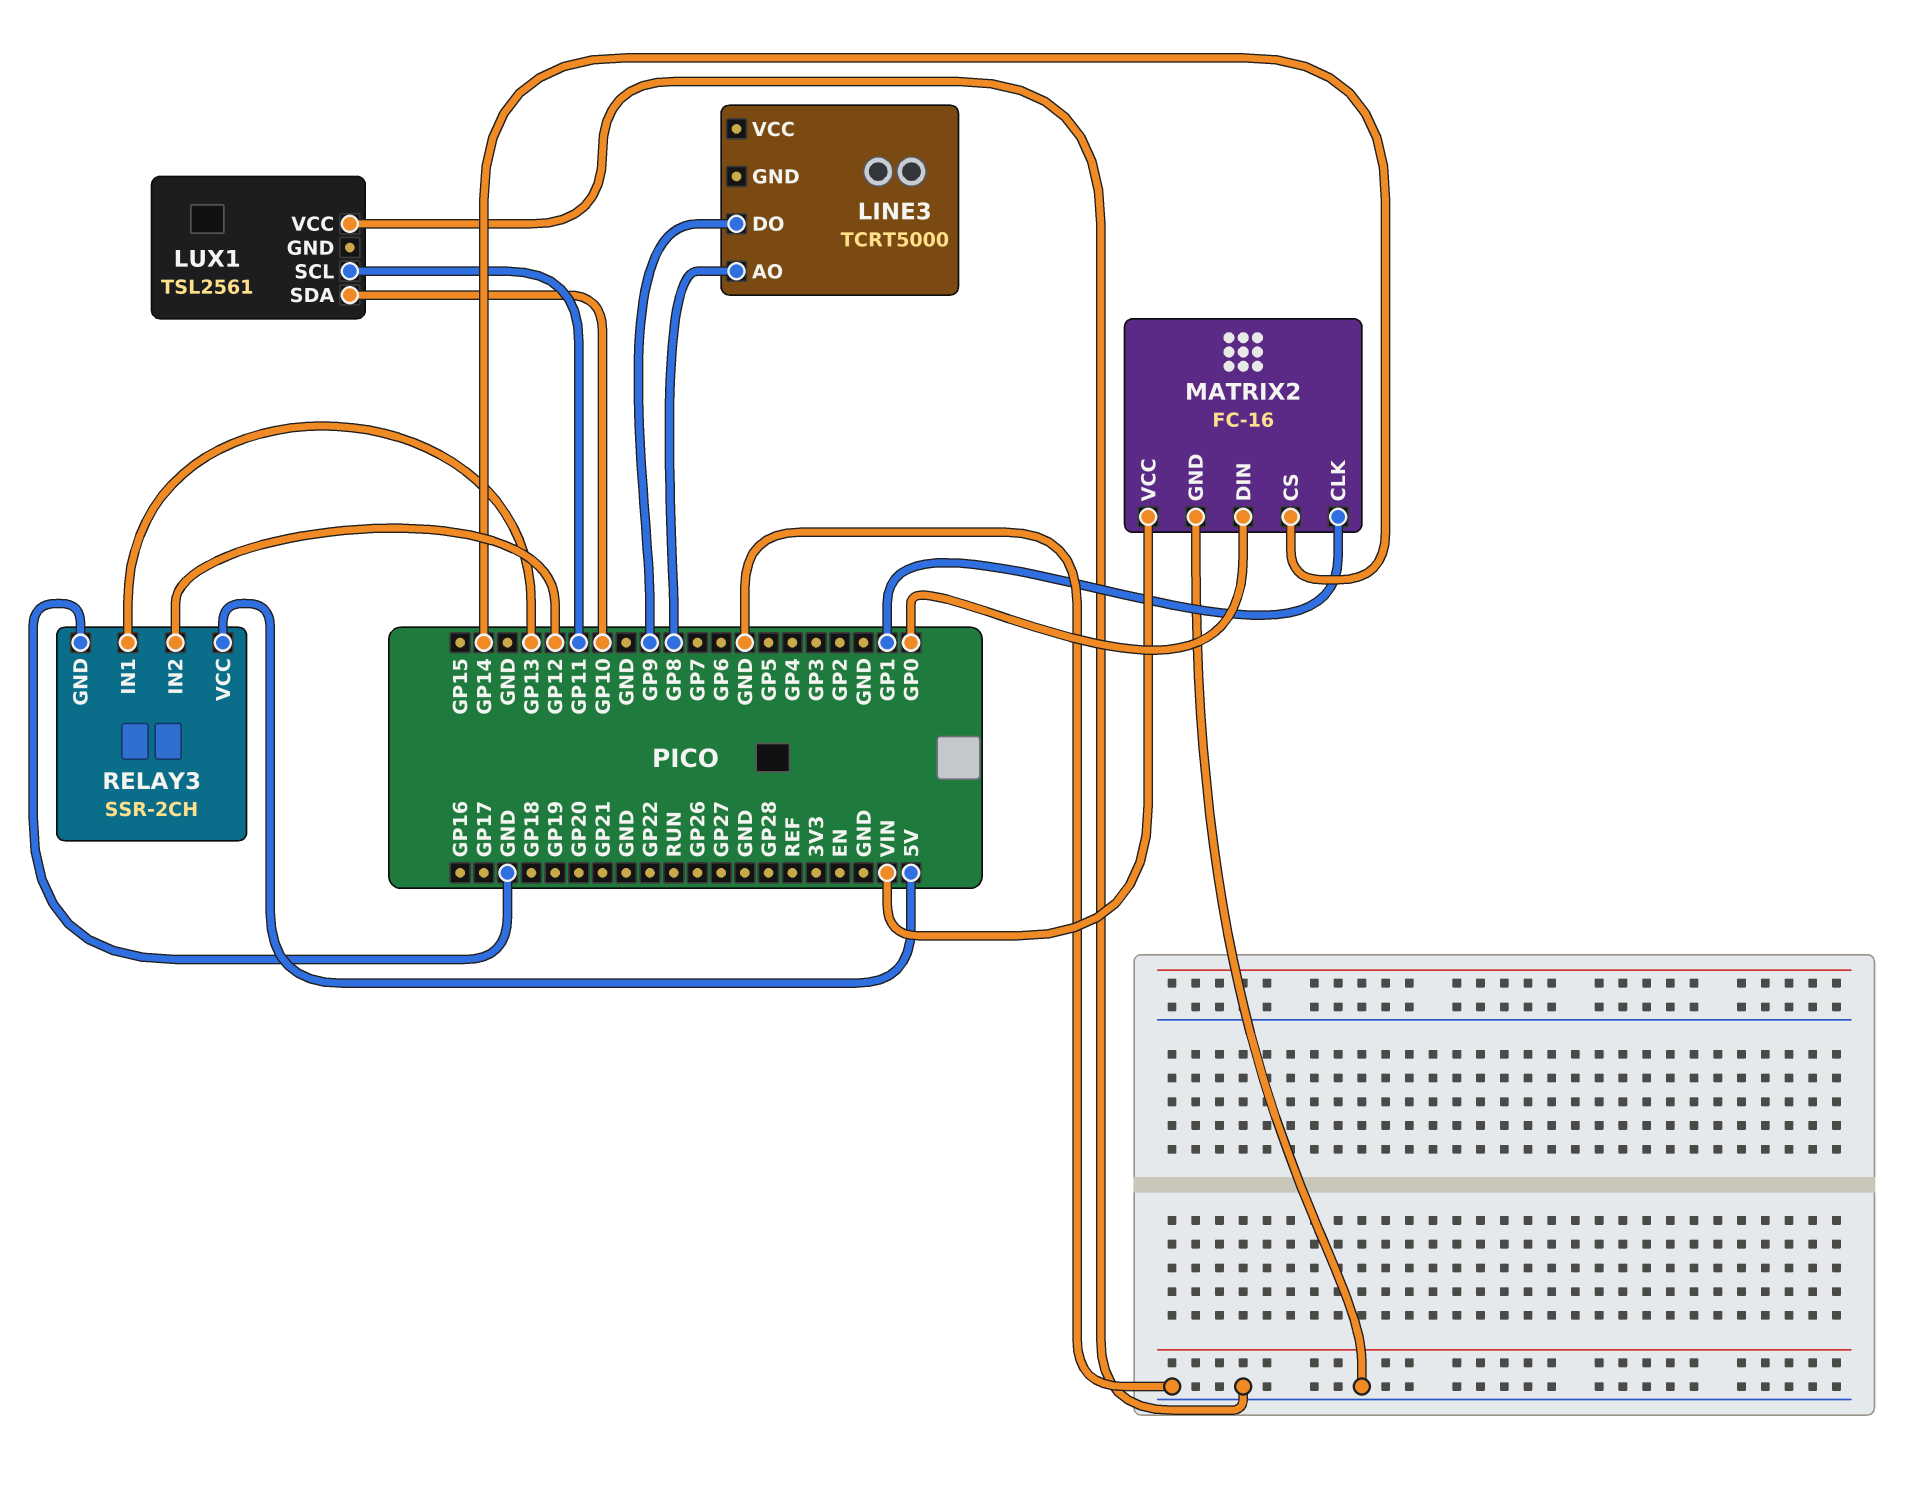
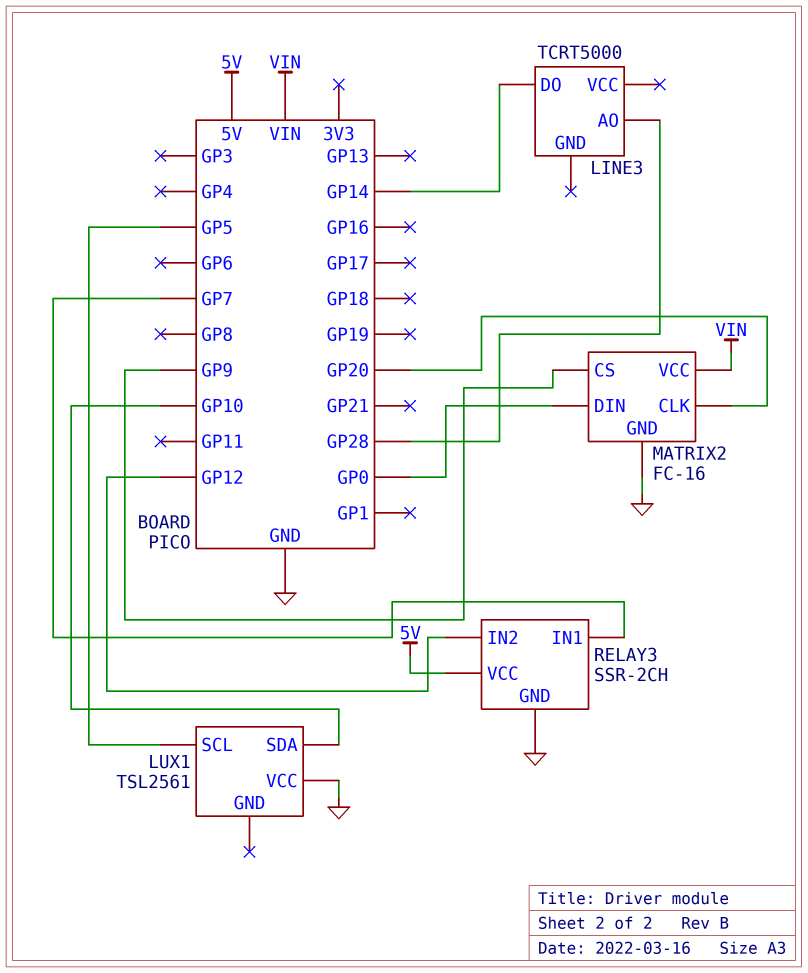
LINE3 pin AO: GP8 -> GP28
LINE3 pin DO: GP9 -> GP14
LUX1 pin SCL: GP11 -> GP5
MATRIX2 pin CLK: GP1 -> GP20
MATRIX2 pin CS: GP14 -> GP9
RELAY3 pin IN1: GP13 -> GP7

